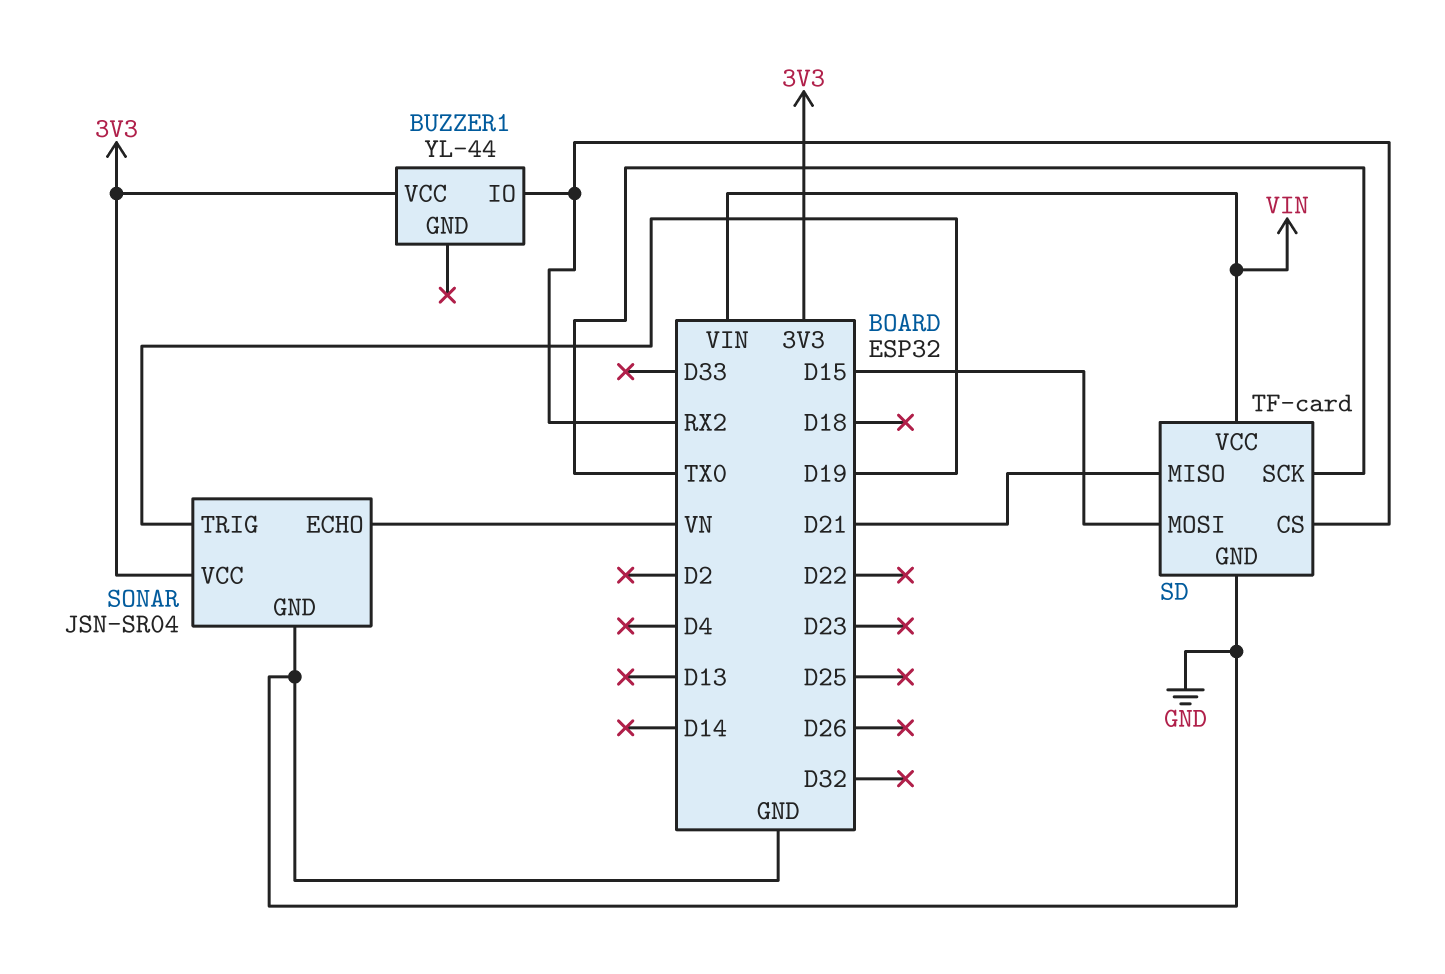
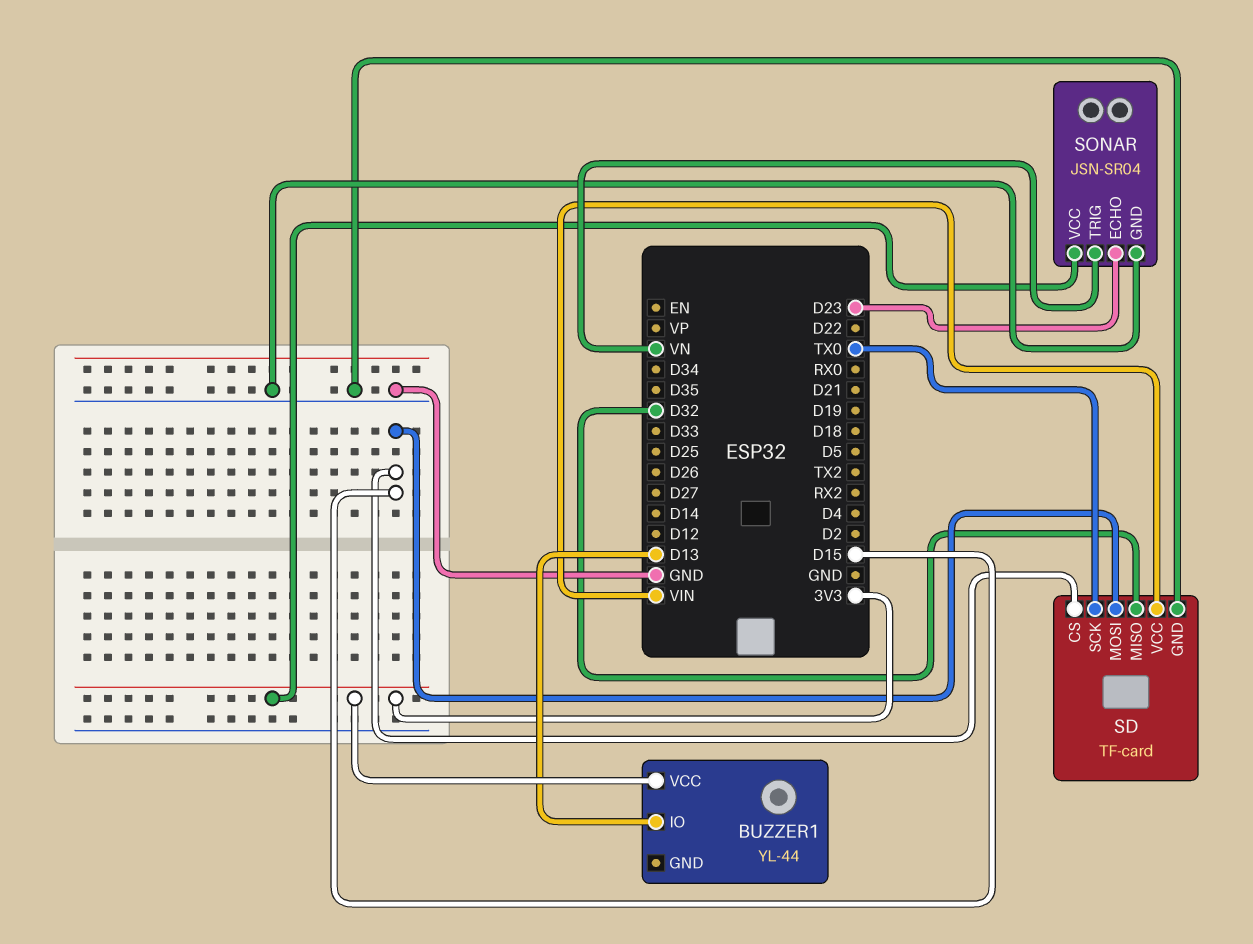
BUZZER1 pin IO: RX2 -> D13
SD pin CS: RX2 -> D15
SD pin MISO: D21 -> D32
SONAR pin ECHO: VN -> D23
SONAR pin TRIG: D19 -> VN

